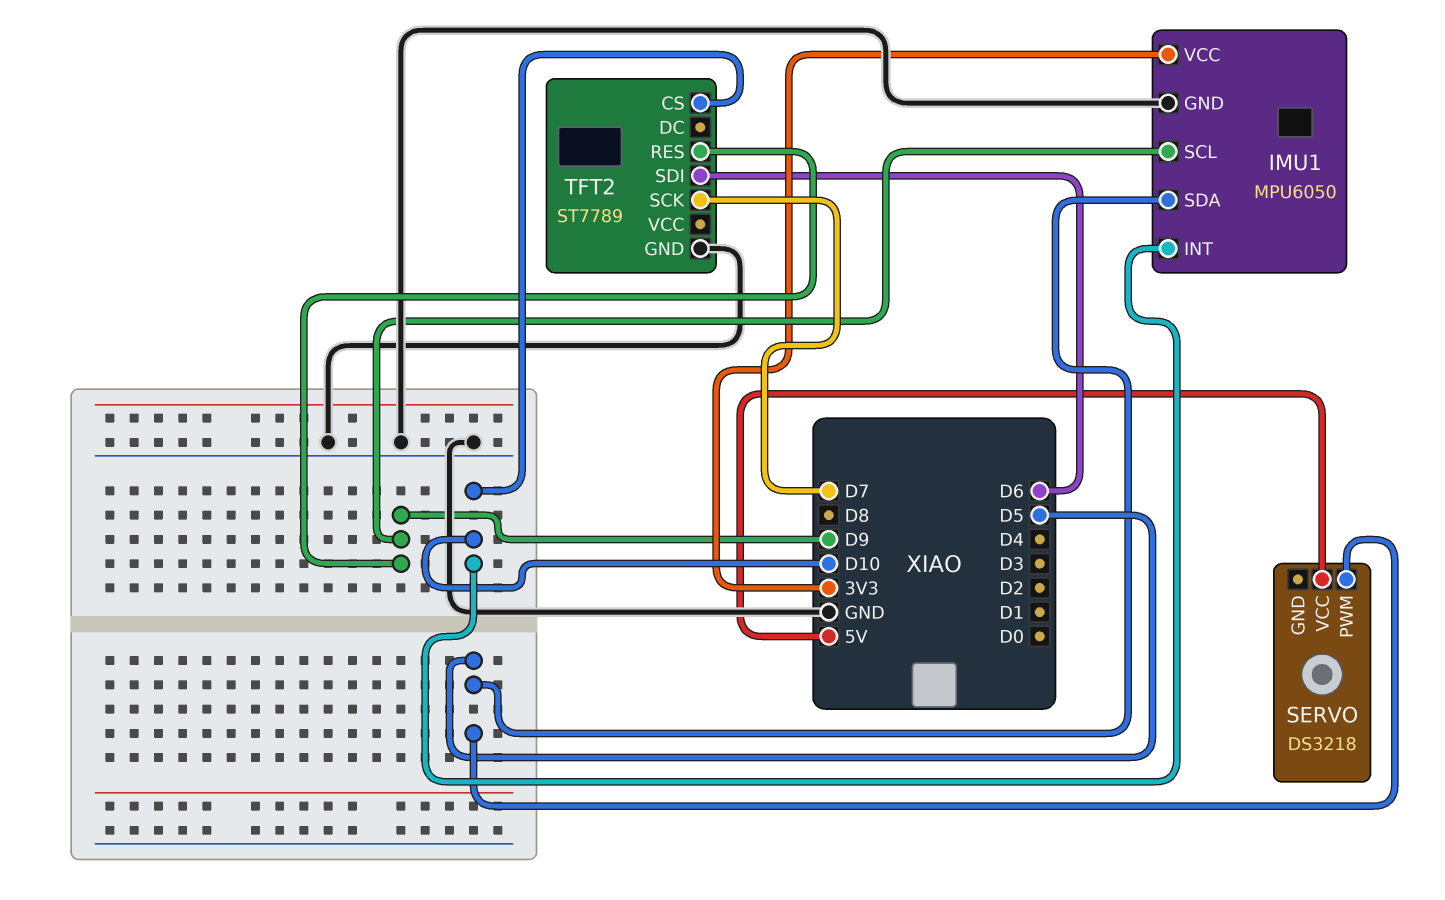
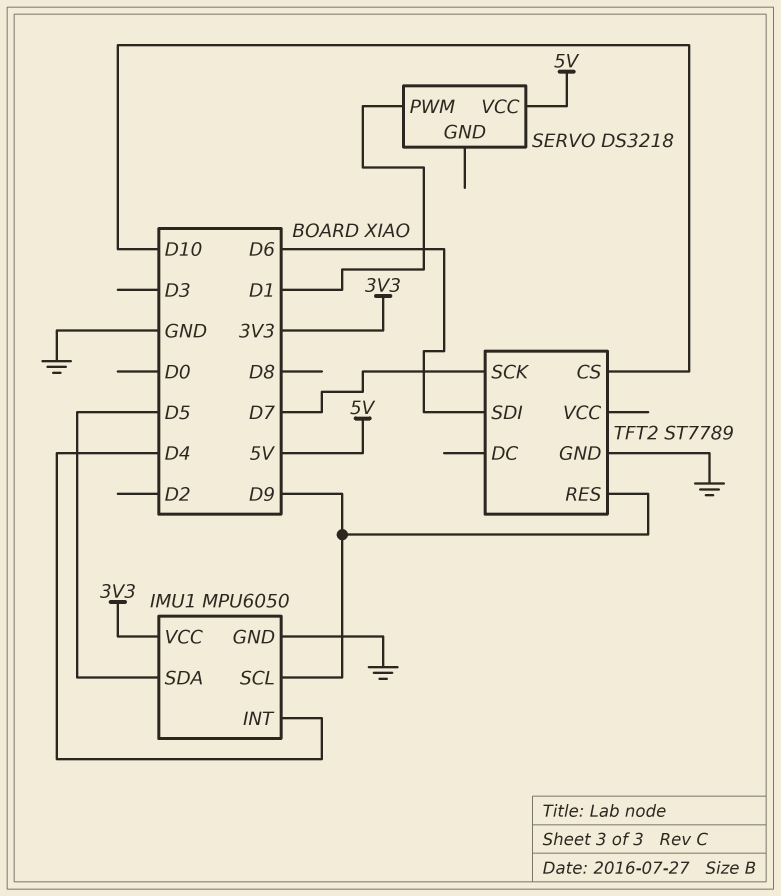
IMU1 pin INT: D10 -> D4
SERVO pin PWM: D5 -> D1

